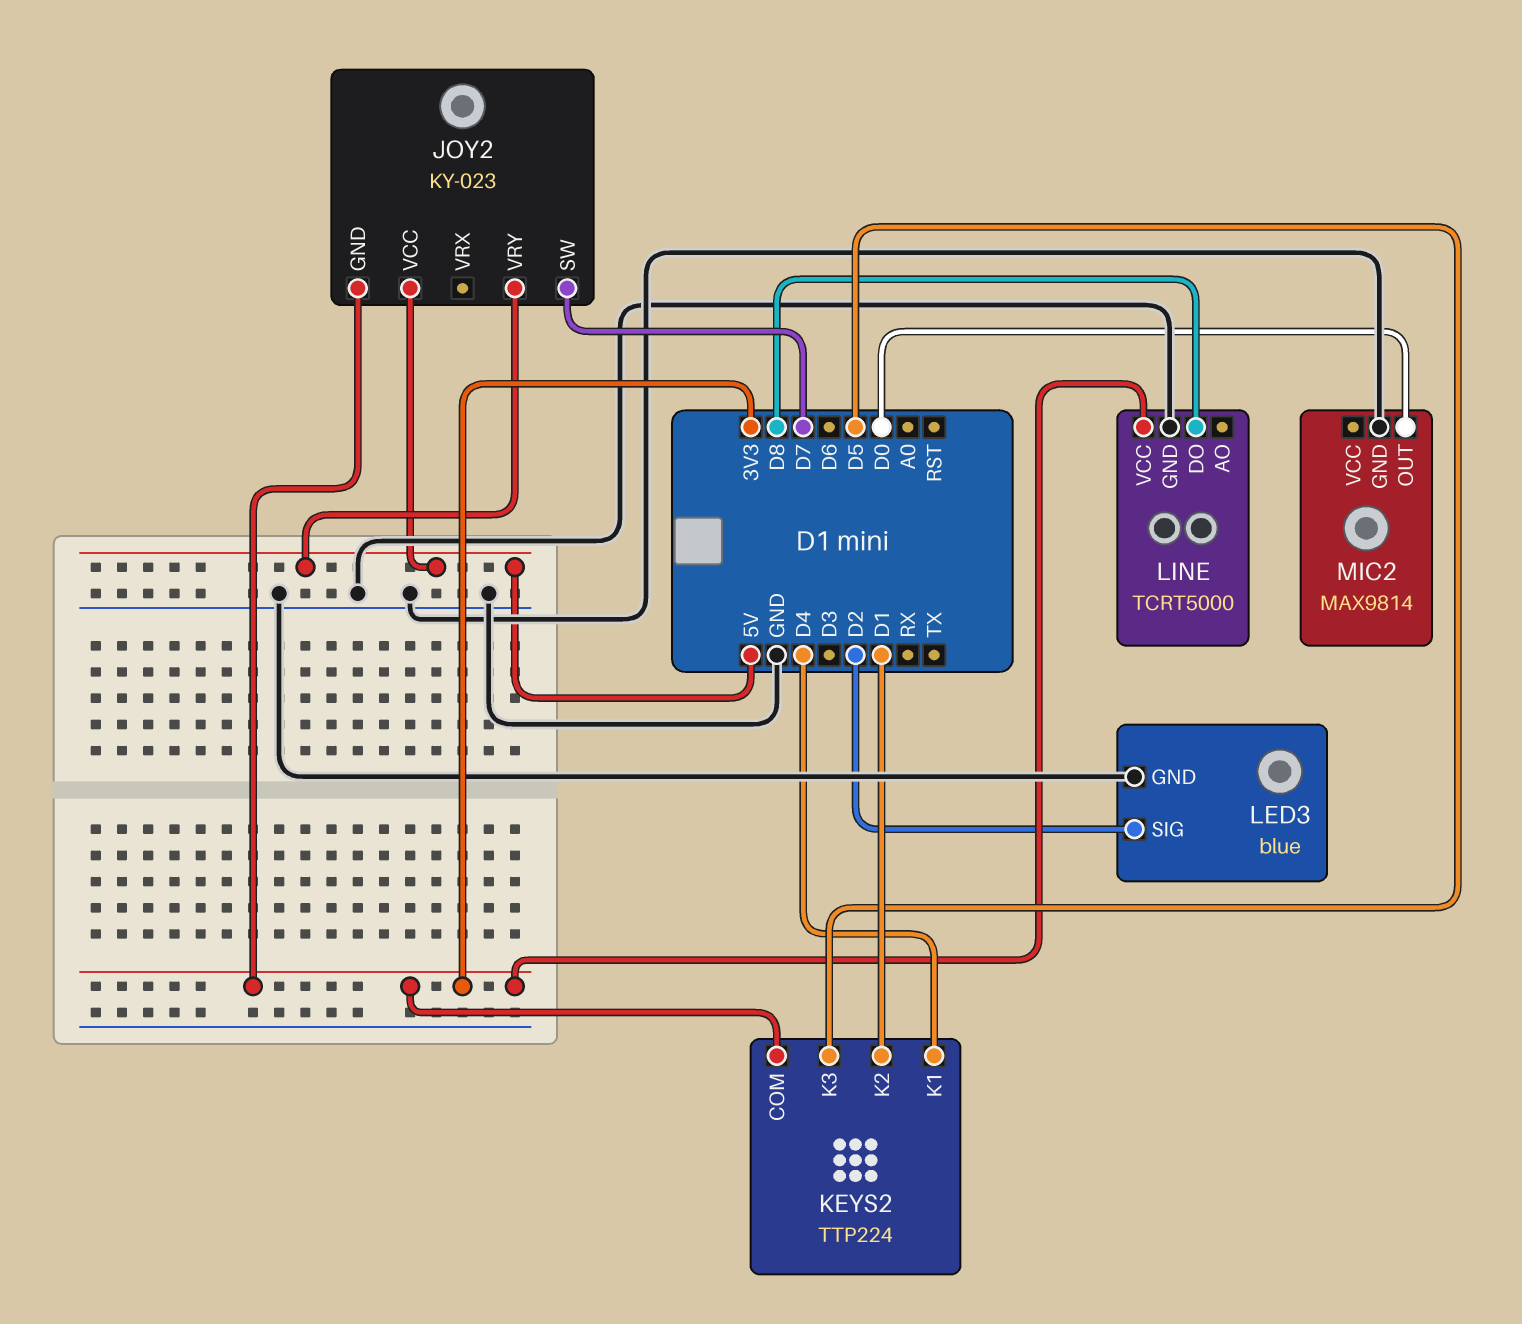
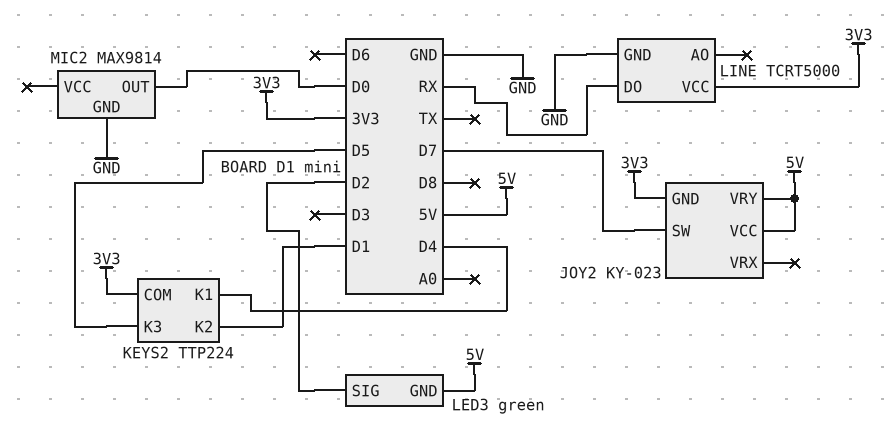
LED3: blue -> green
LED3 pin GND: GND -> 5V
LINE pin DO: D8 -> RX

